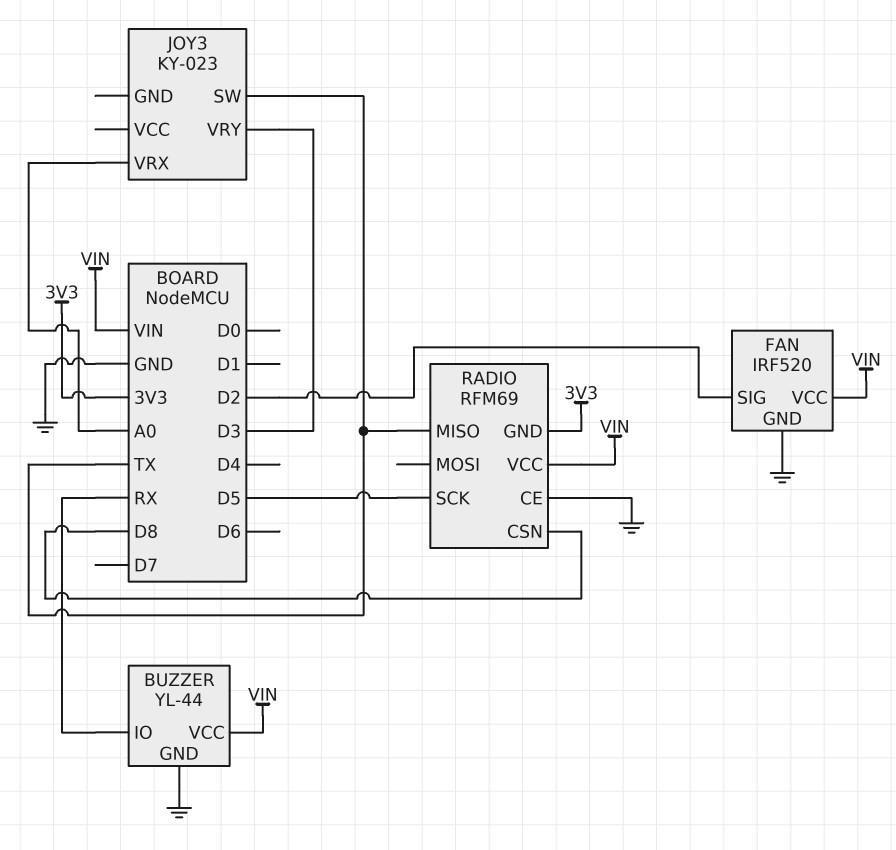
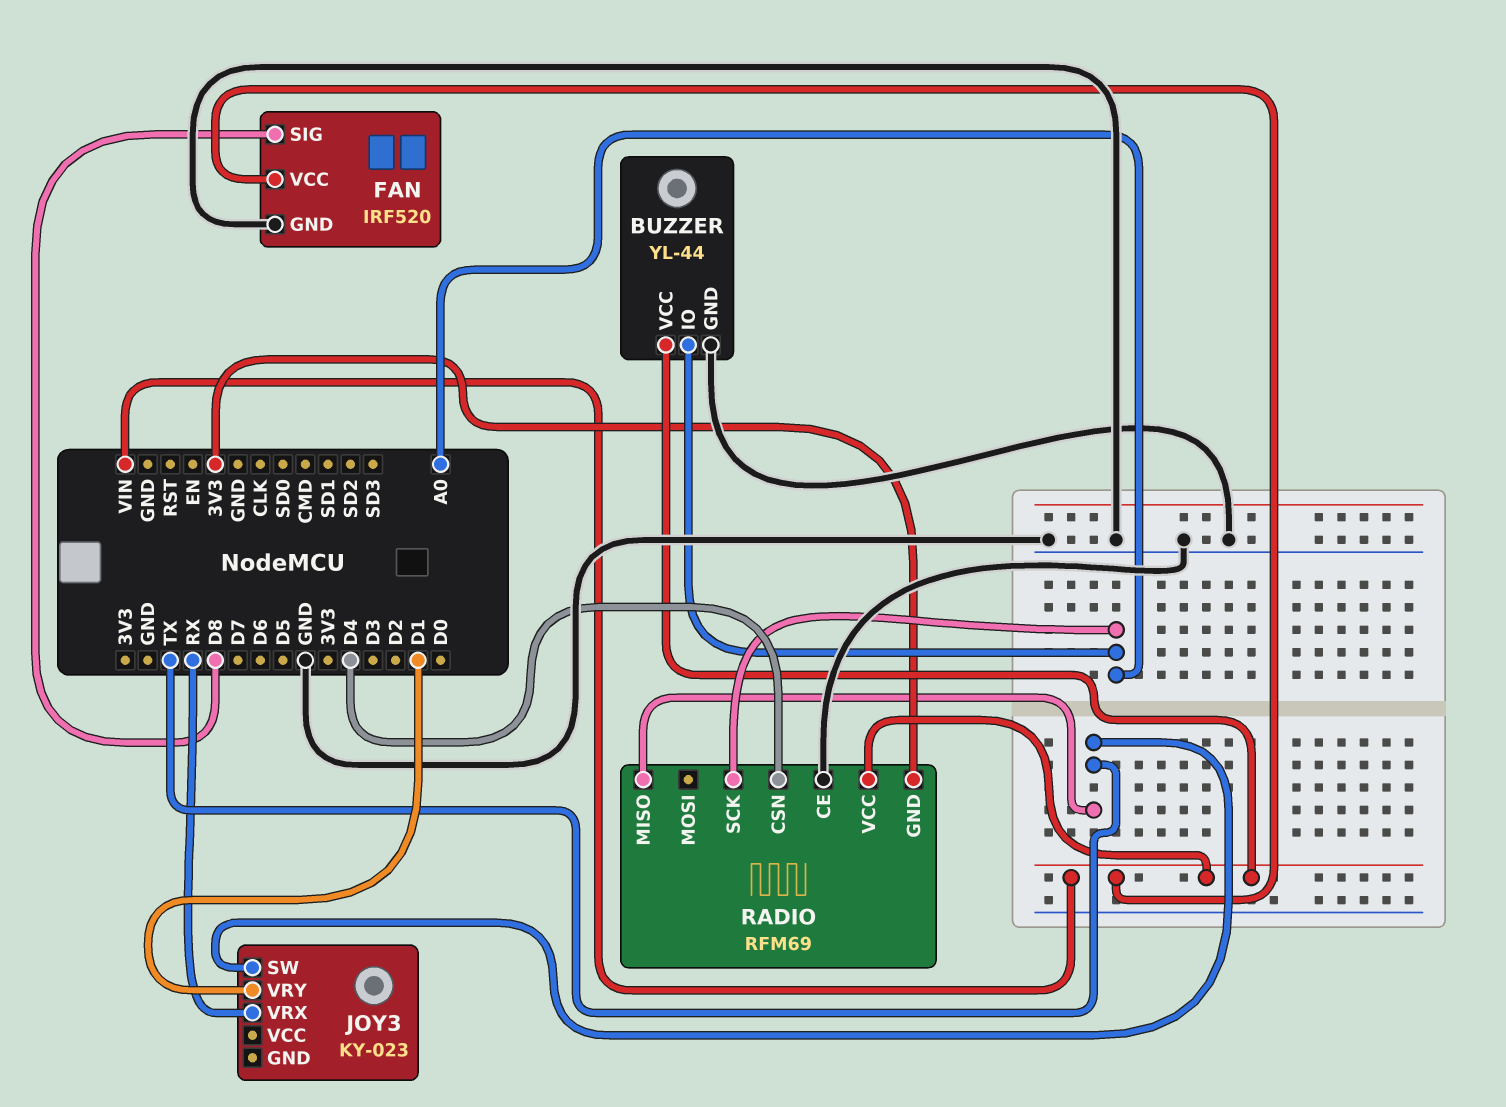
BUZZER pin IO: RX -> A0
FAN pin SIG: D2 -> D8
JOY3 pin VRX: A0 -> RX
JOY3 pin VRY: D3 -> D1
RADIO pin CSN: D8 -> D4
RADIO pin SCK: D5 -> A0

